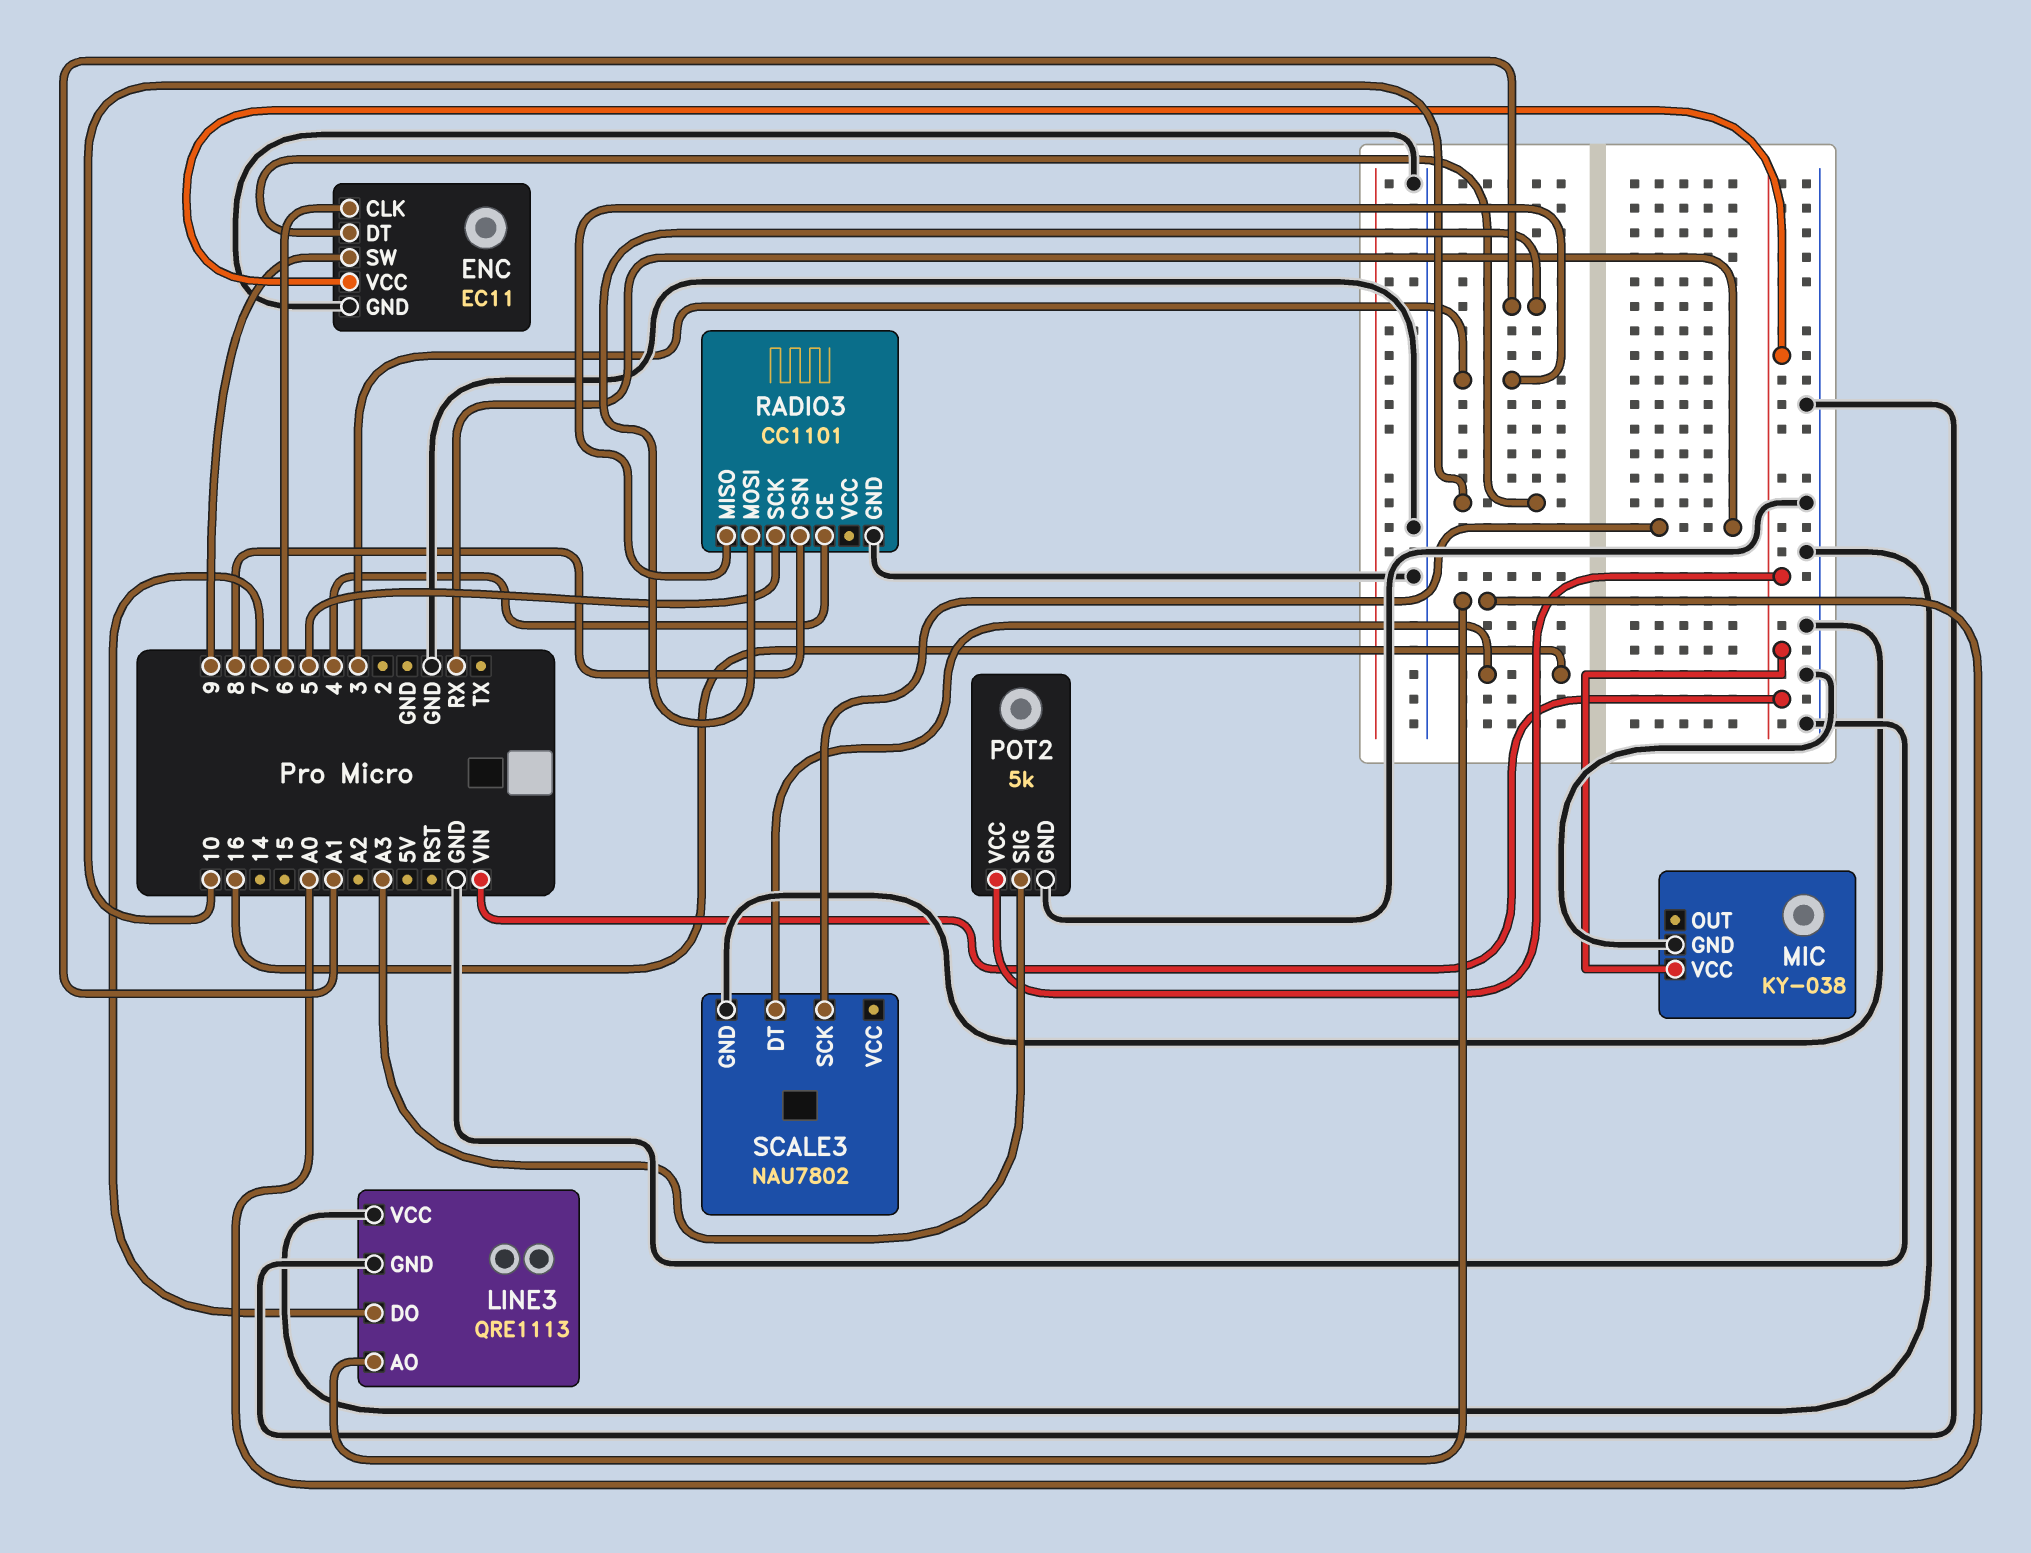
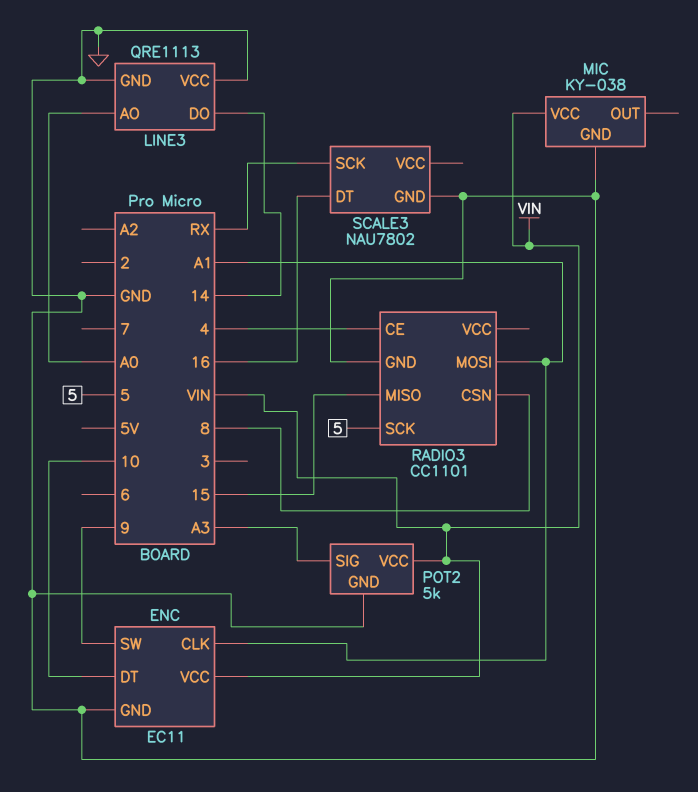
ENC pin CLK: 6 -> A1
LINE3 pin DO: 7 -> 14
RADIO3 pin MISO: 3 -> 15

